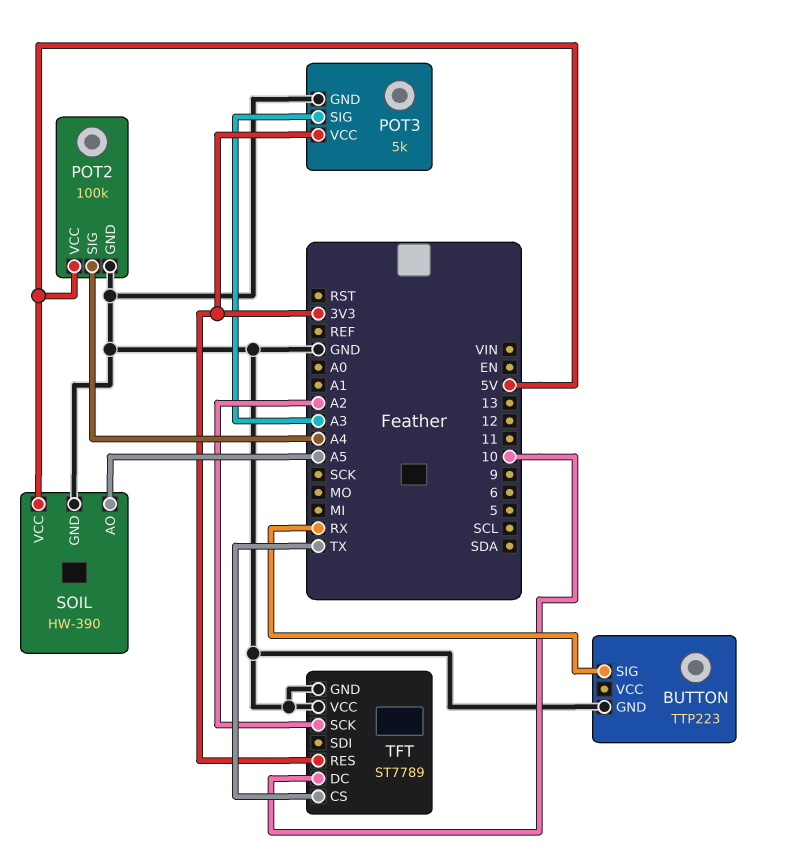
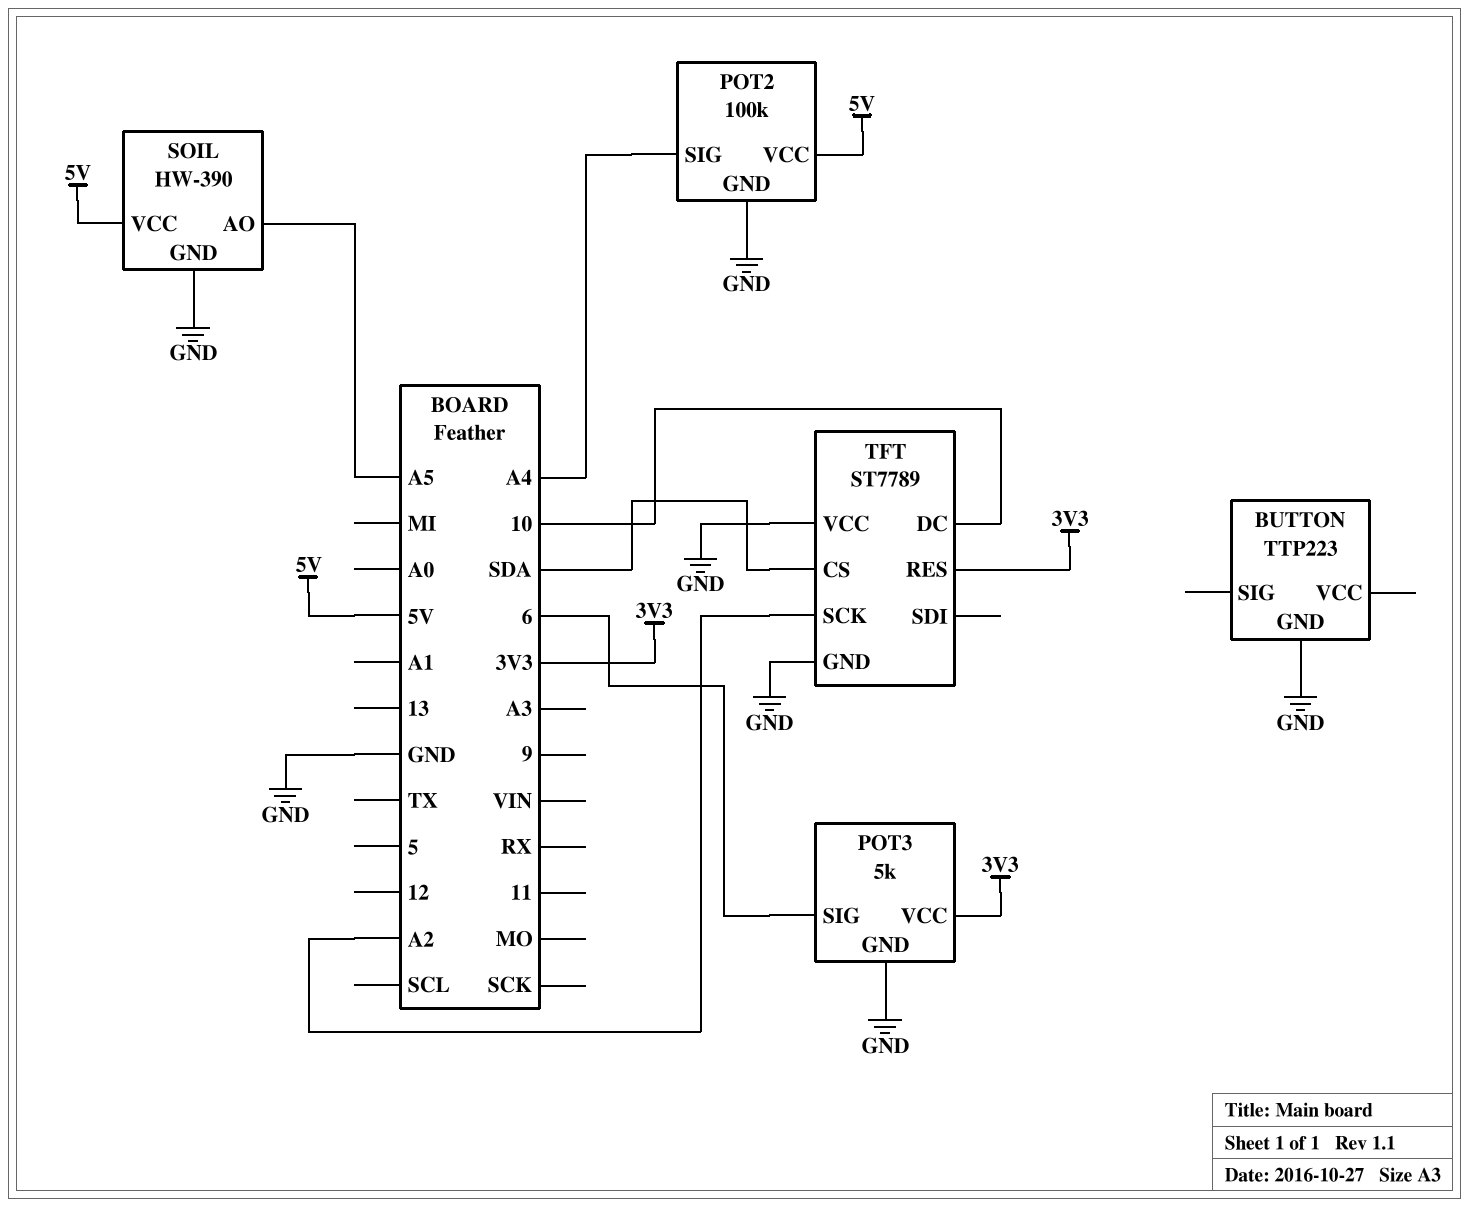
BUTTON pin SIG: RX -> none
POT3 pin SIG: A3 -> 6
TFT pin CS: TX -> SDA

